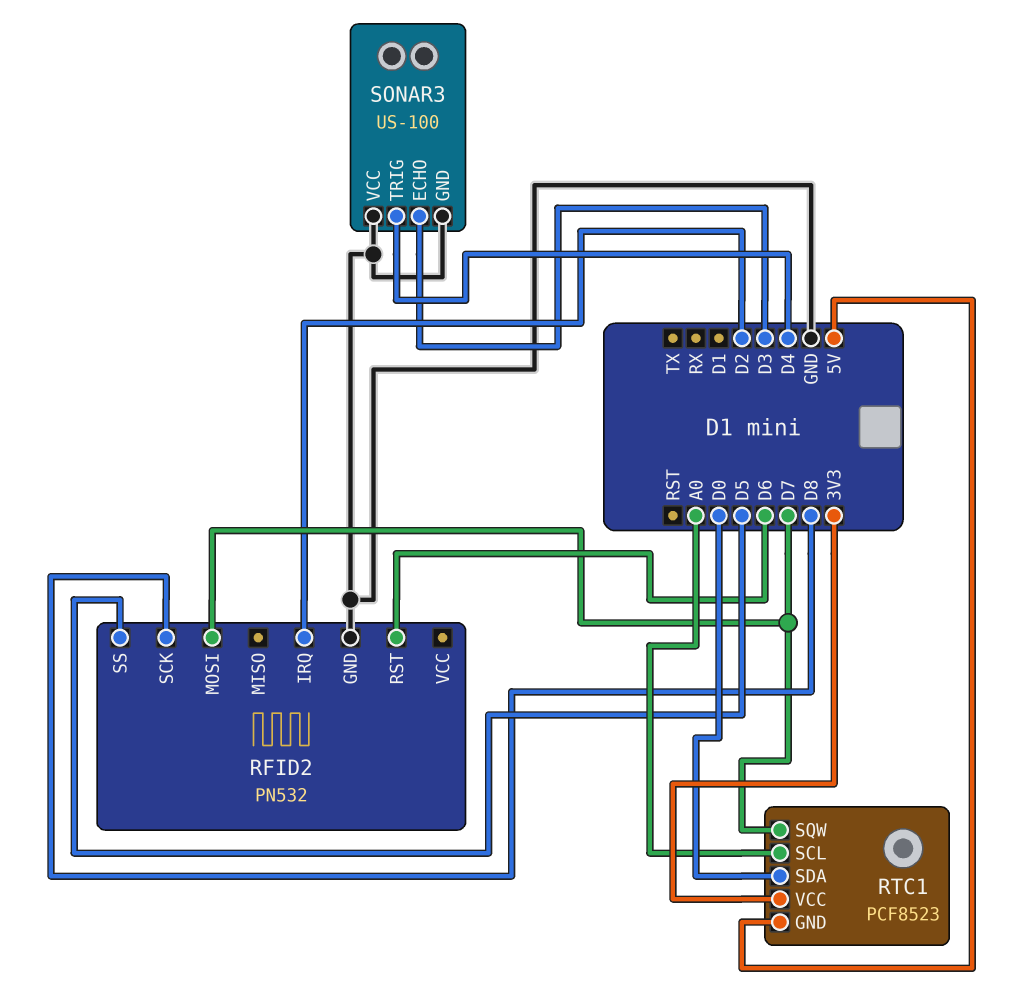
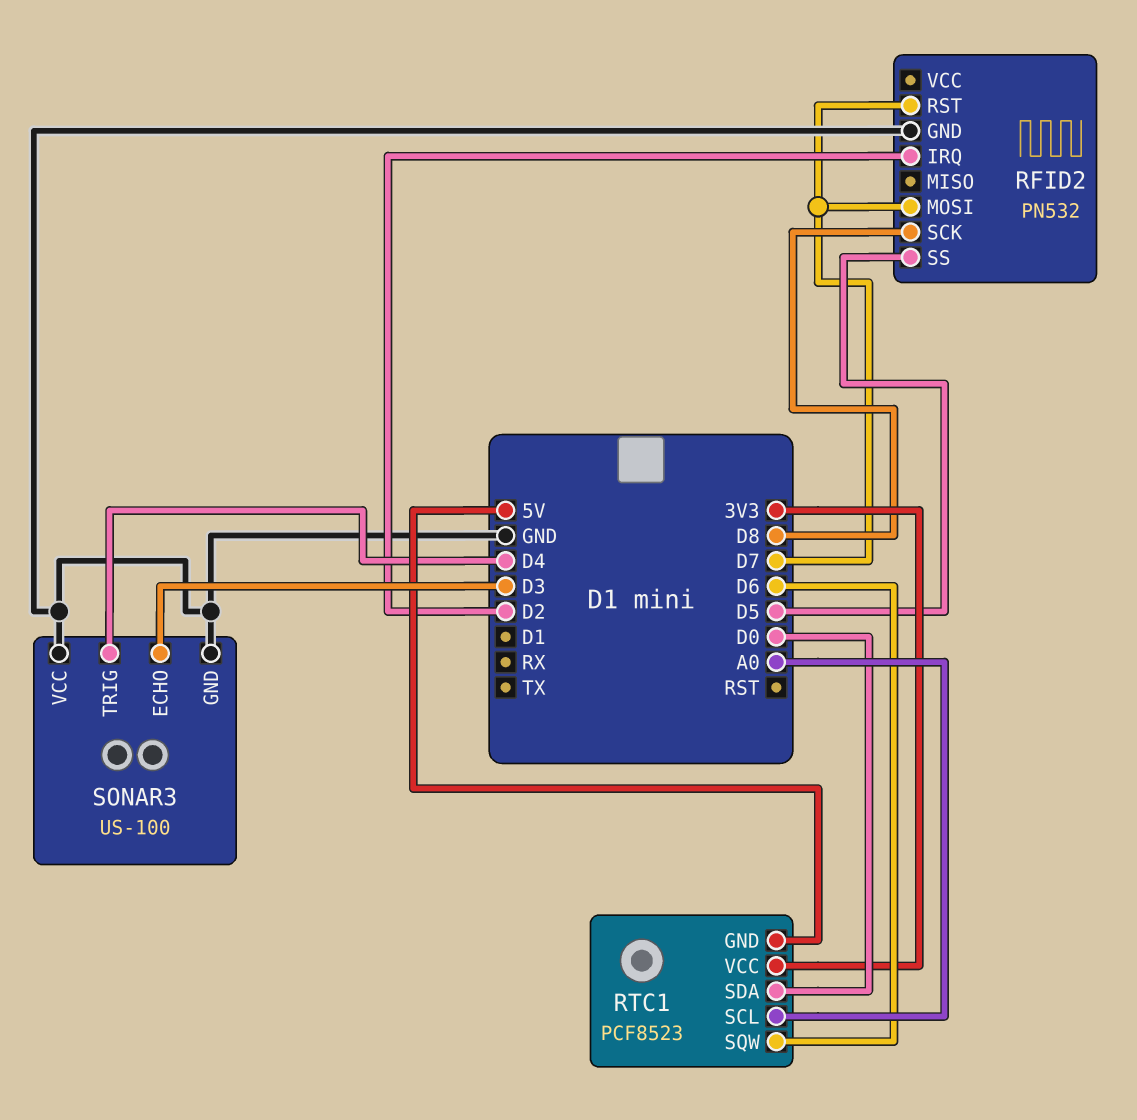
RFID2 pin RST: D6 -> D7
RTC1 pin SQW: D7 -> D6

